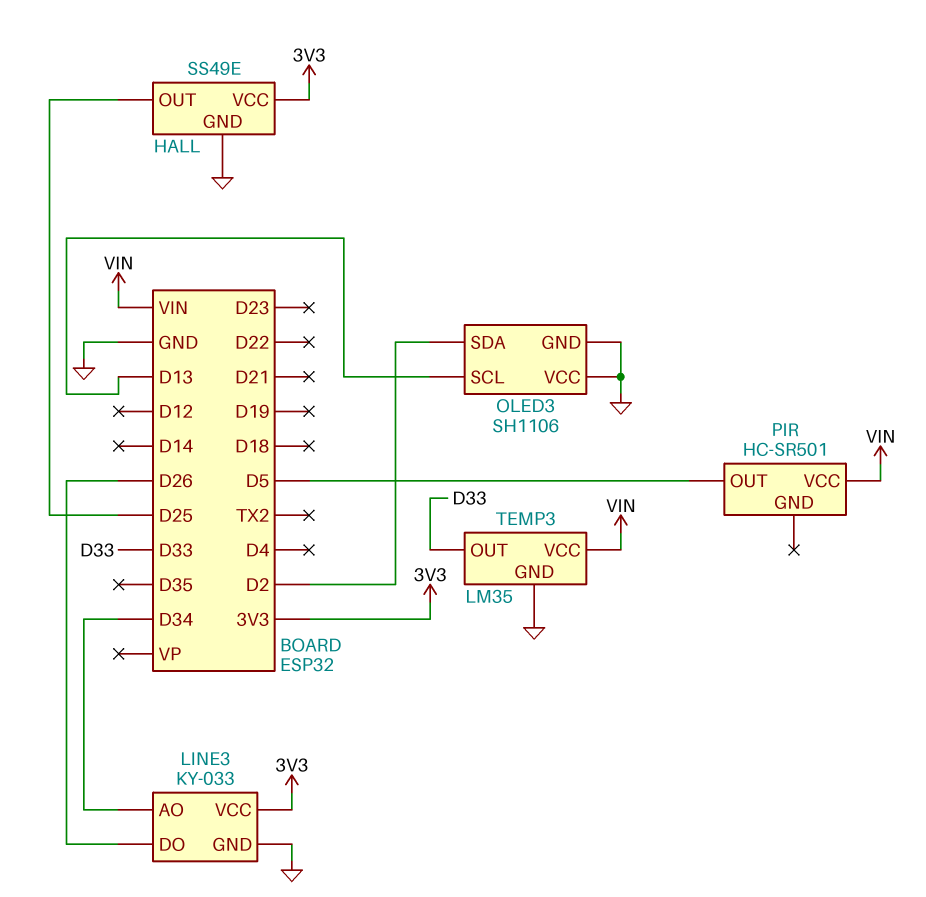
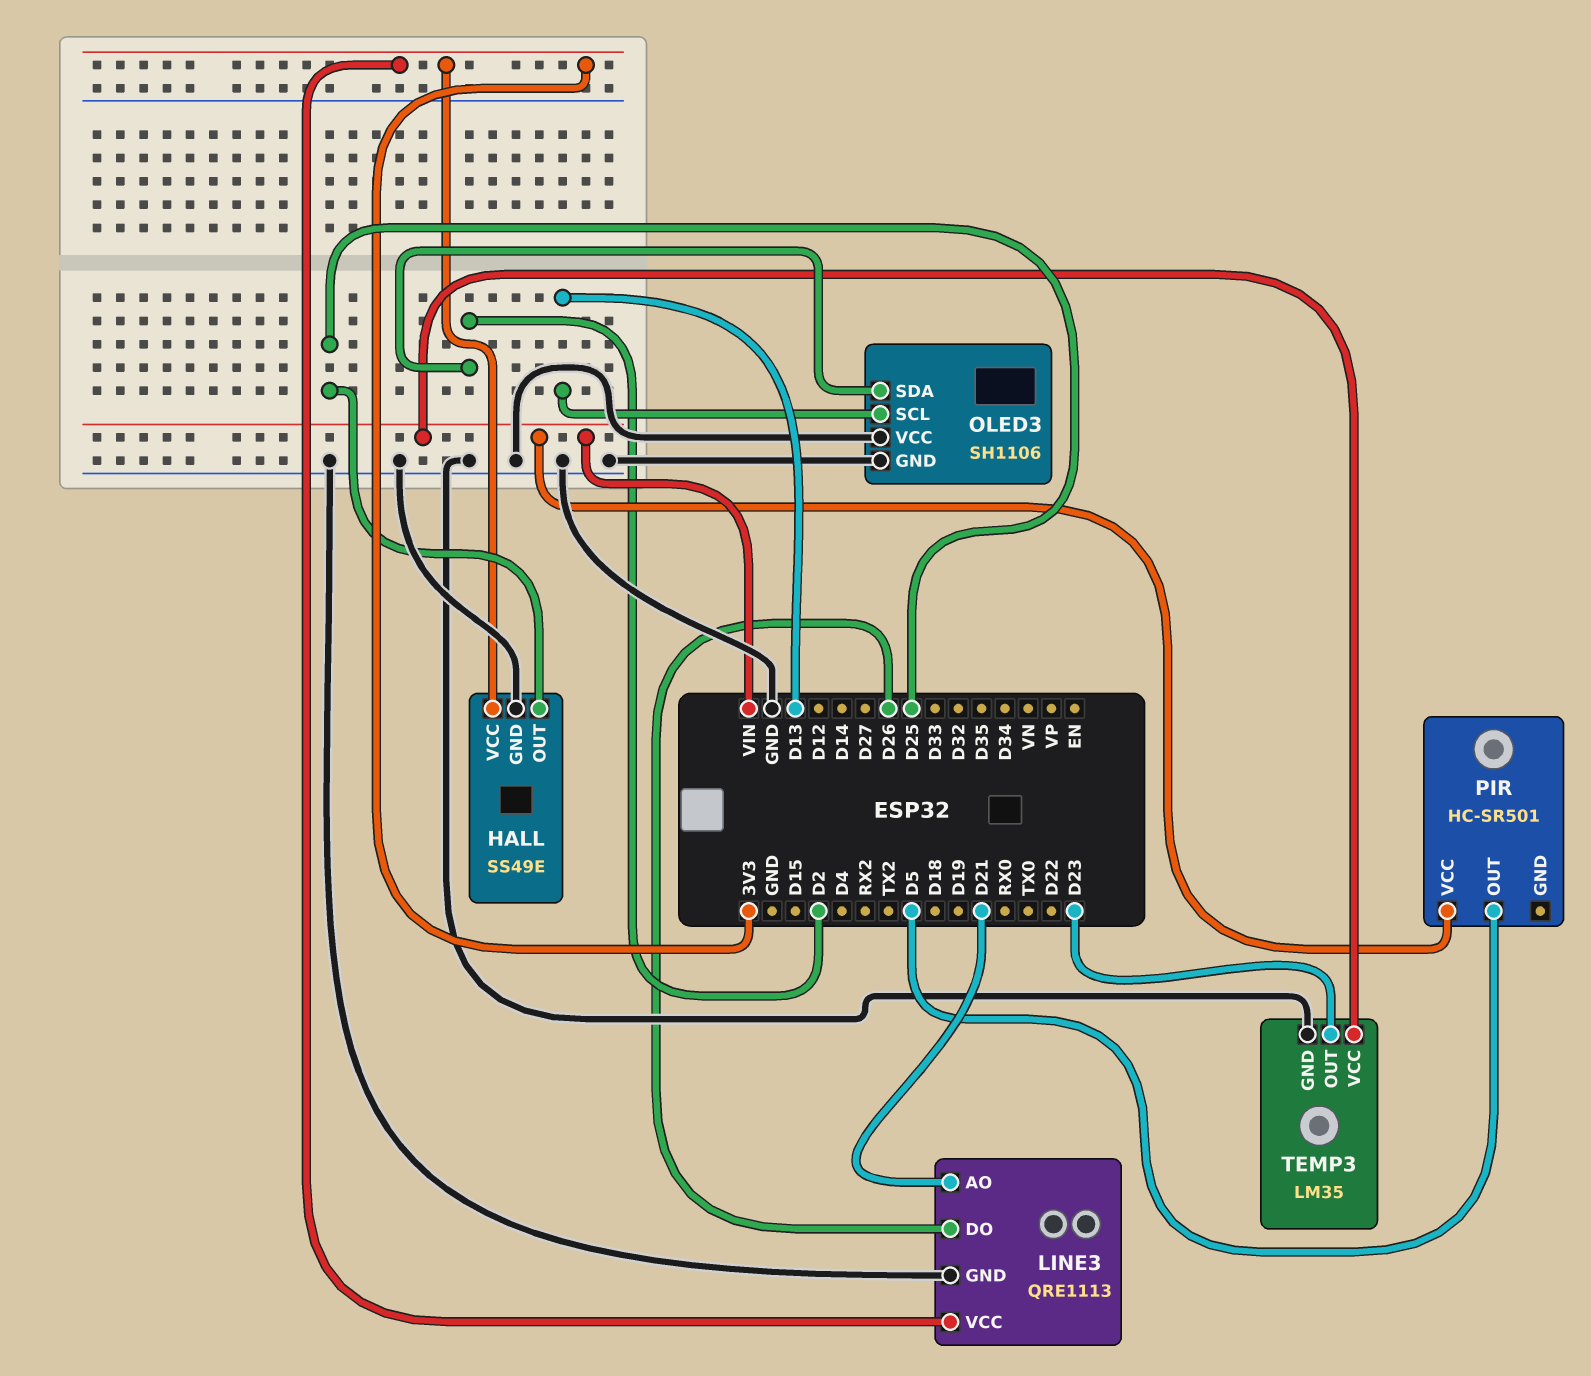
LINE3: KY-033 -> QRE1113
LINE3 pin AO: D34 -> D21
TEMP3 pin OUT: D33 -> D23

